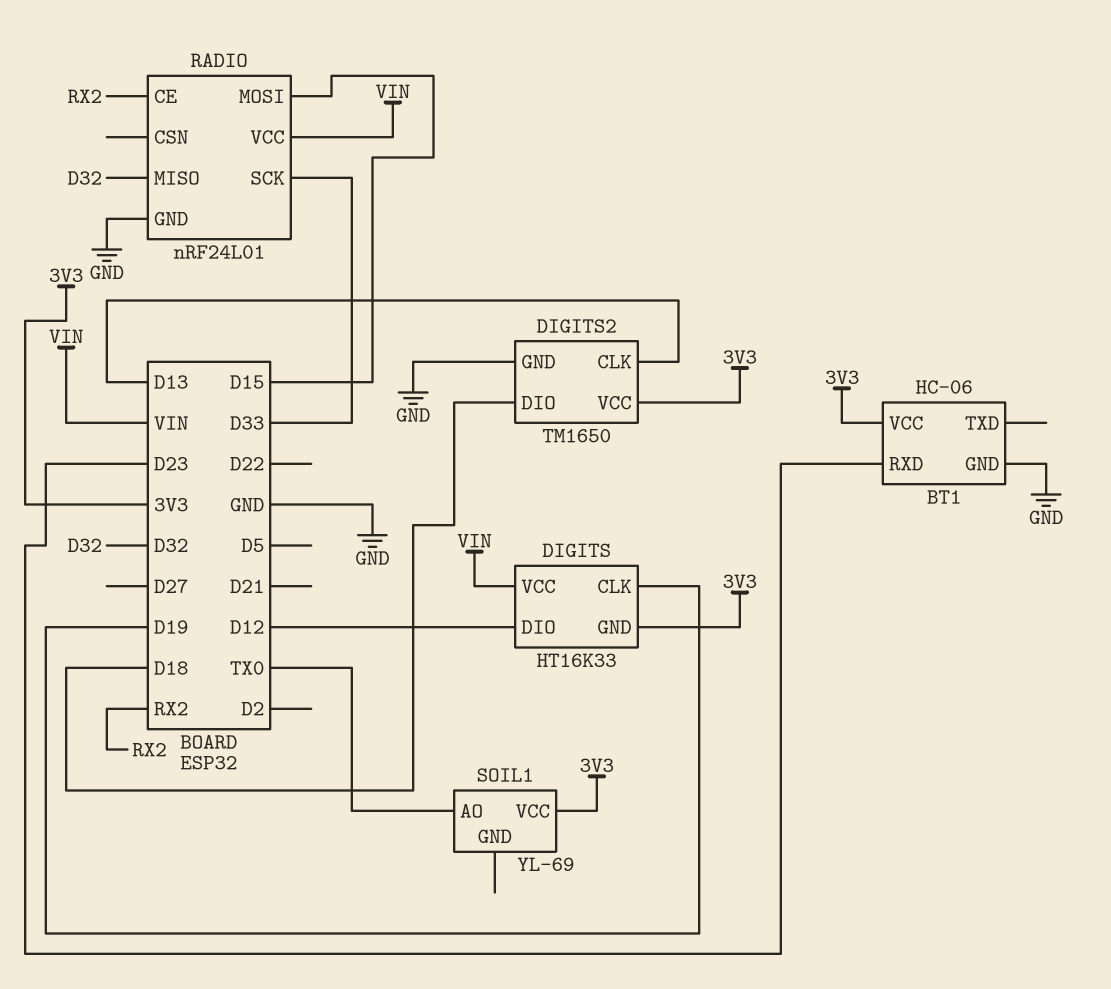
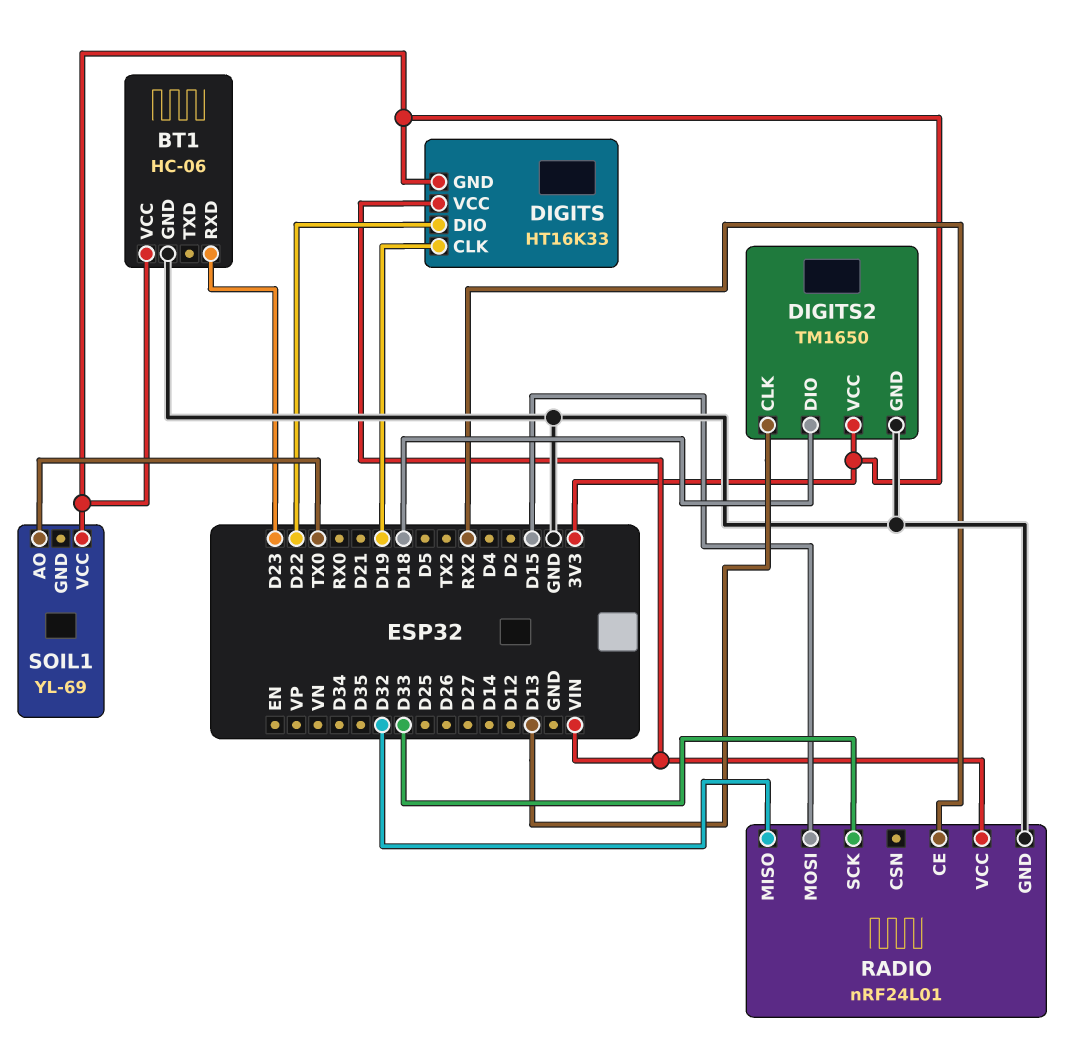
DIGITS pin DIO: D12 -> D22

